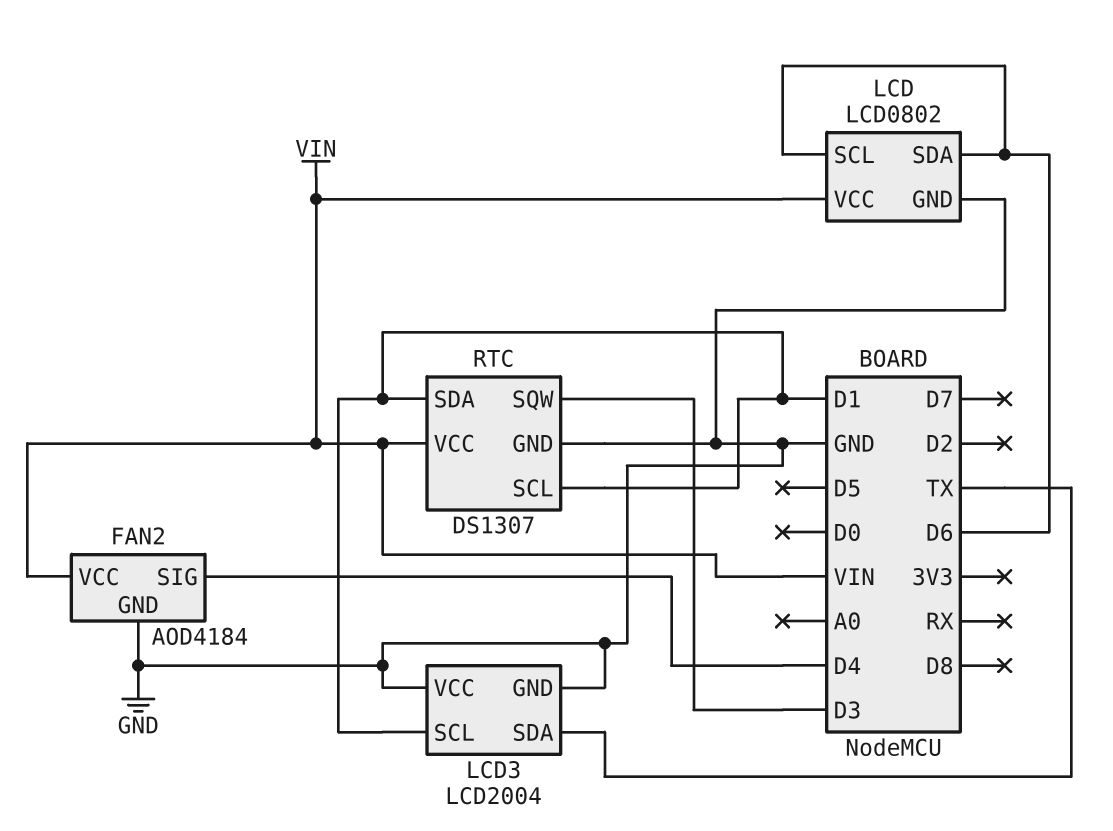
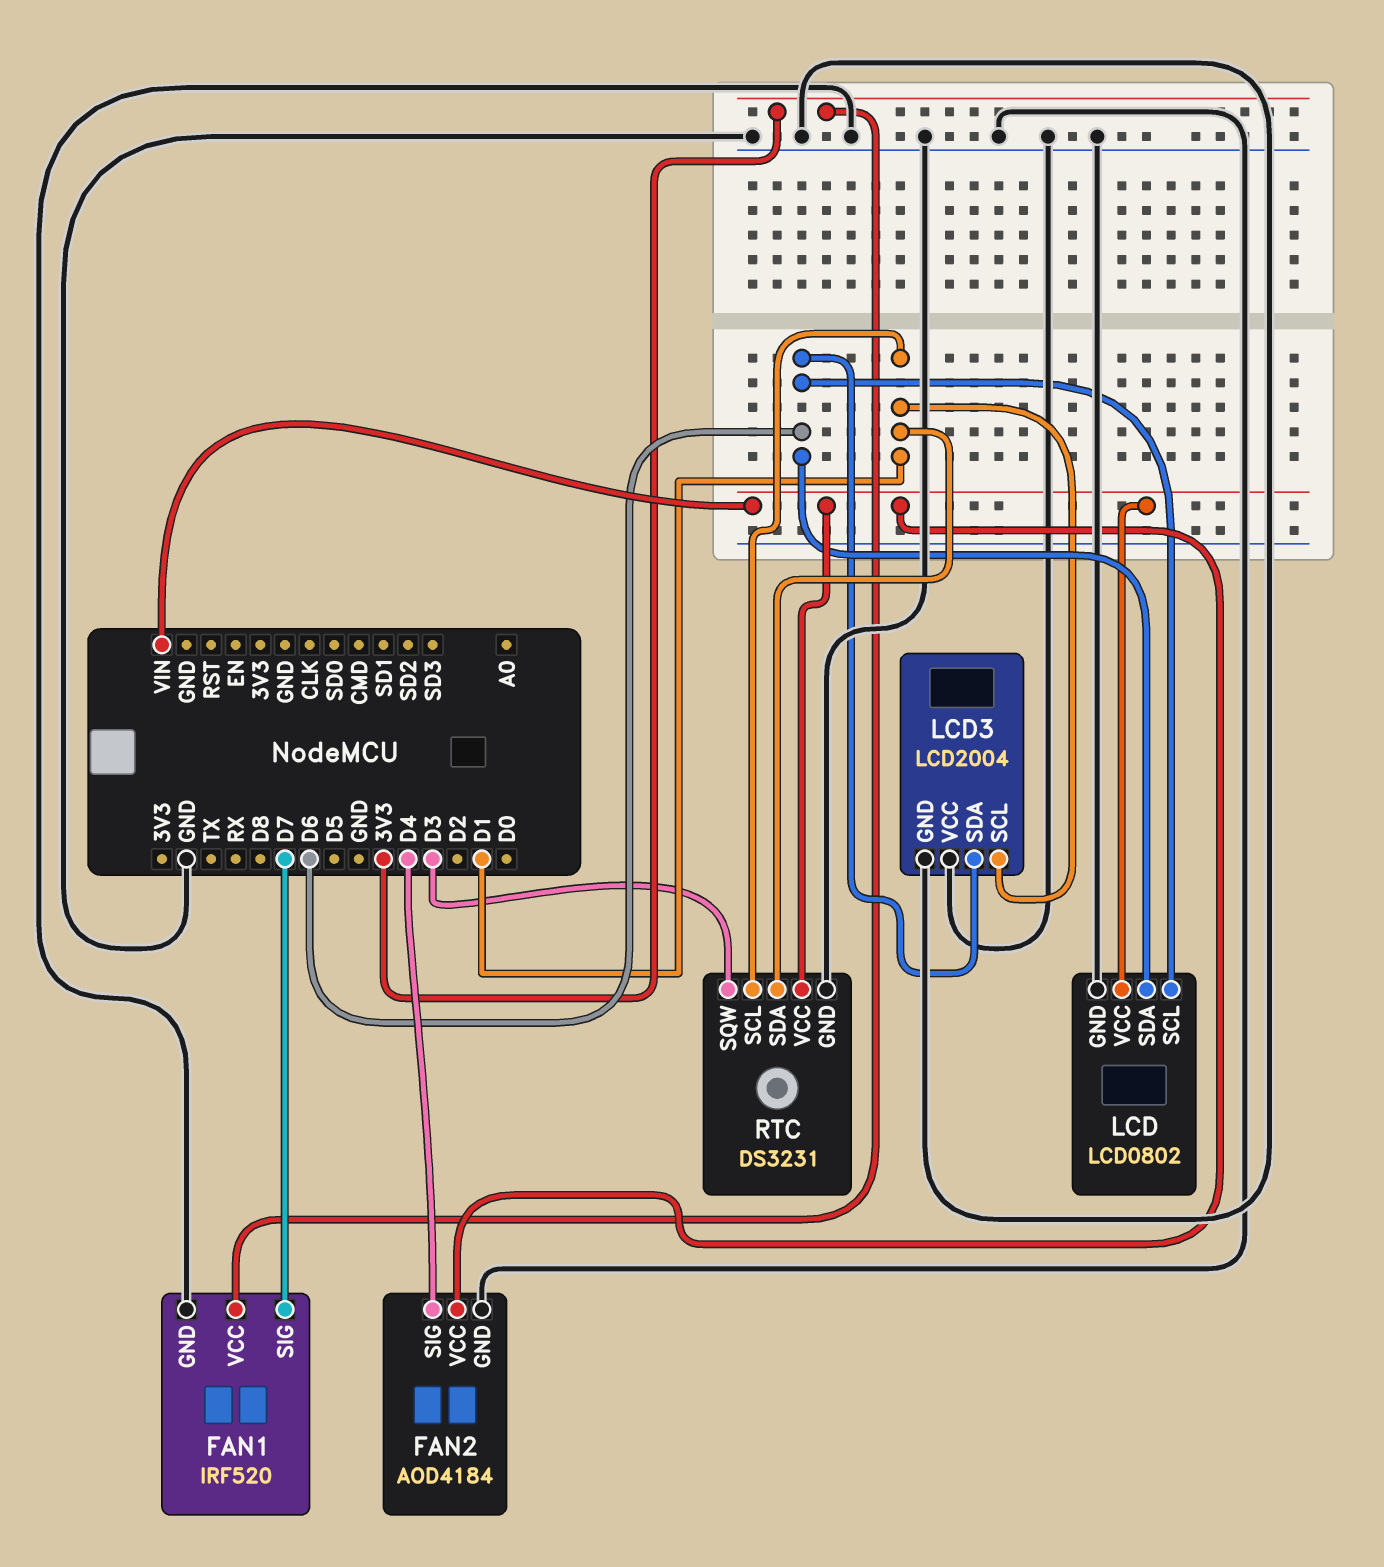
FAN1: none -> IRF520
FAN1 pin GND: none -> GND
FAN1 pin SIG: none -> D7
FAN1 pin VCC: none -> 3V3
LCD3 pin SDA: TX -> D6
RTC: DS1307 -> DS3231

